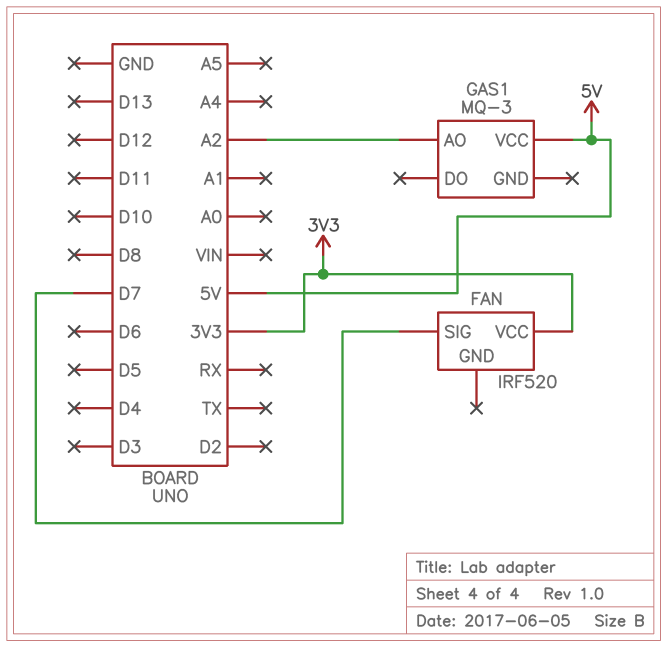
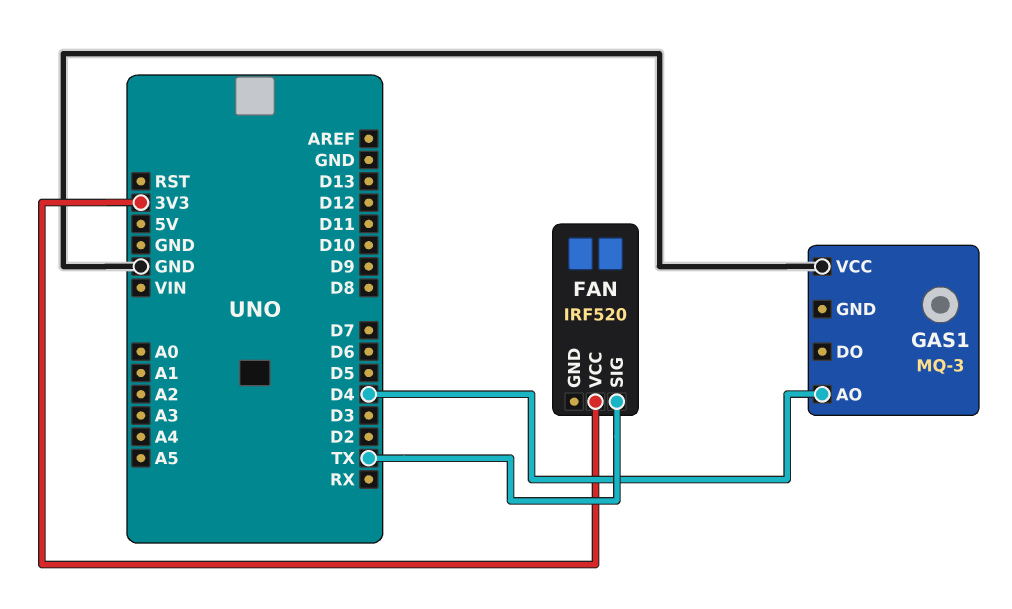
FAN pin SIG: D7 -> TX
GAS1 pin AO: A2 -> D4
GAS1 pin VCC: 5V -> GND

